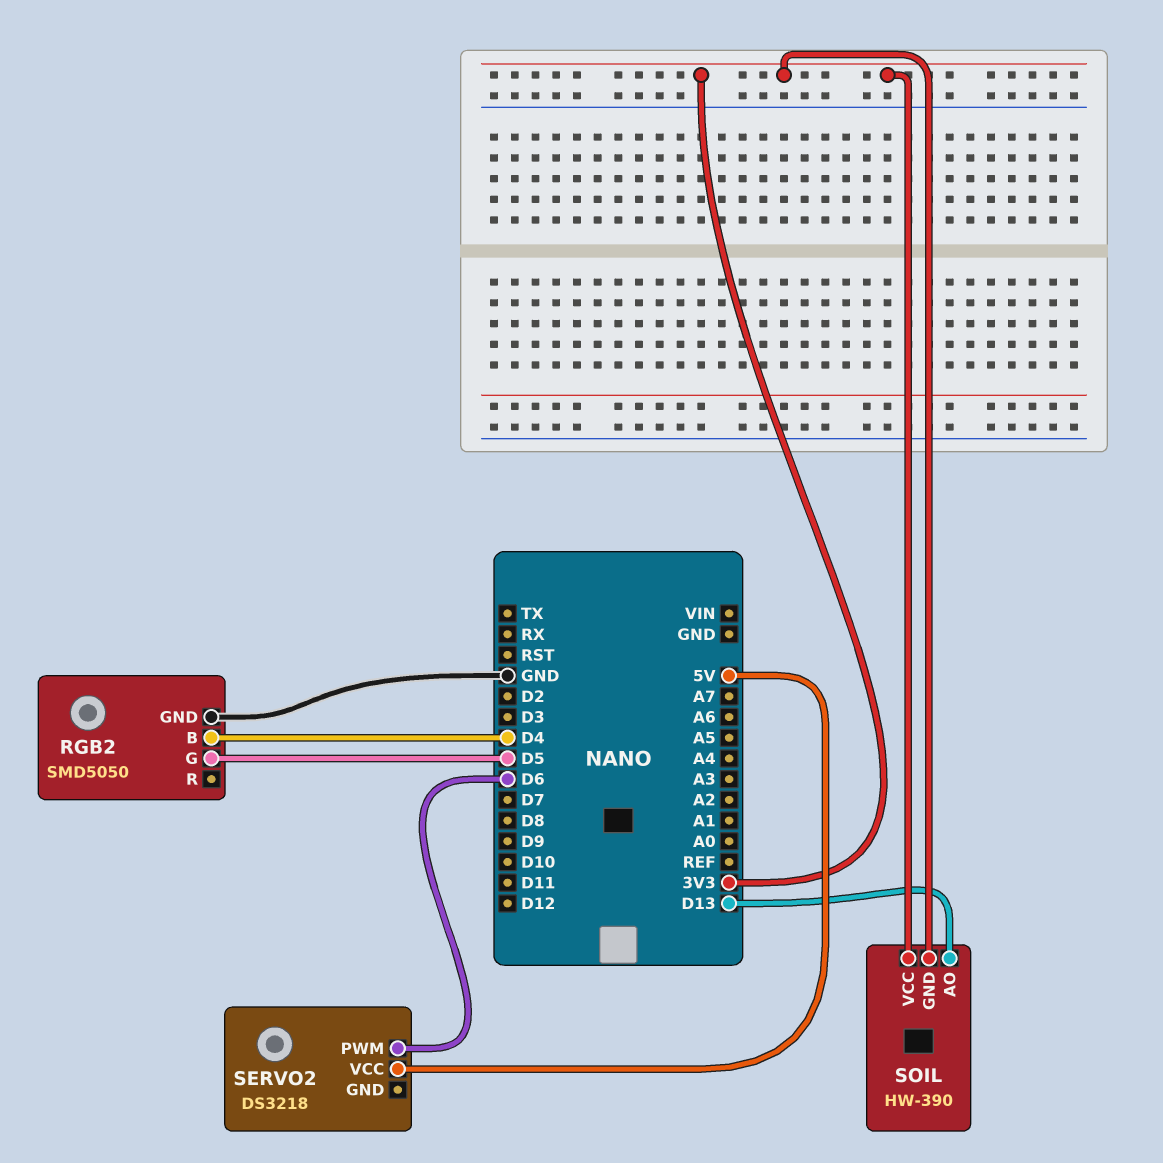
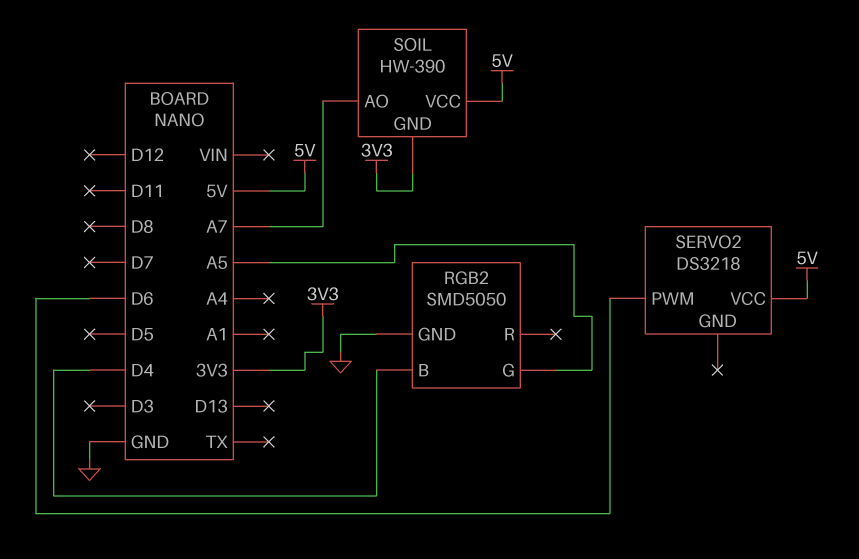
RGB2 pin G: D5 -> A5
SOIL pin AO: D13 -> A7
SOIL pin VCC: 3V3 -> 5V

